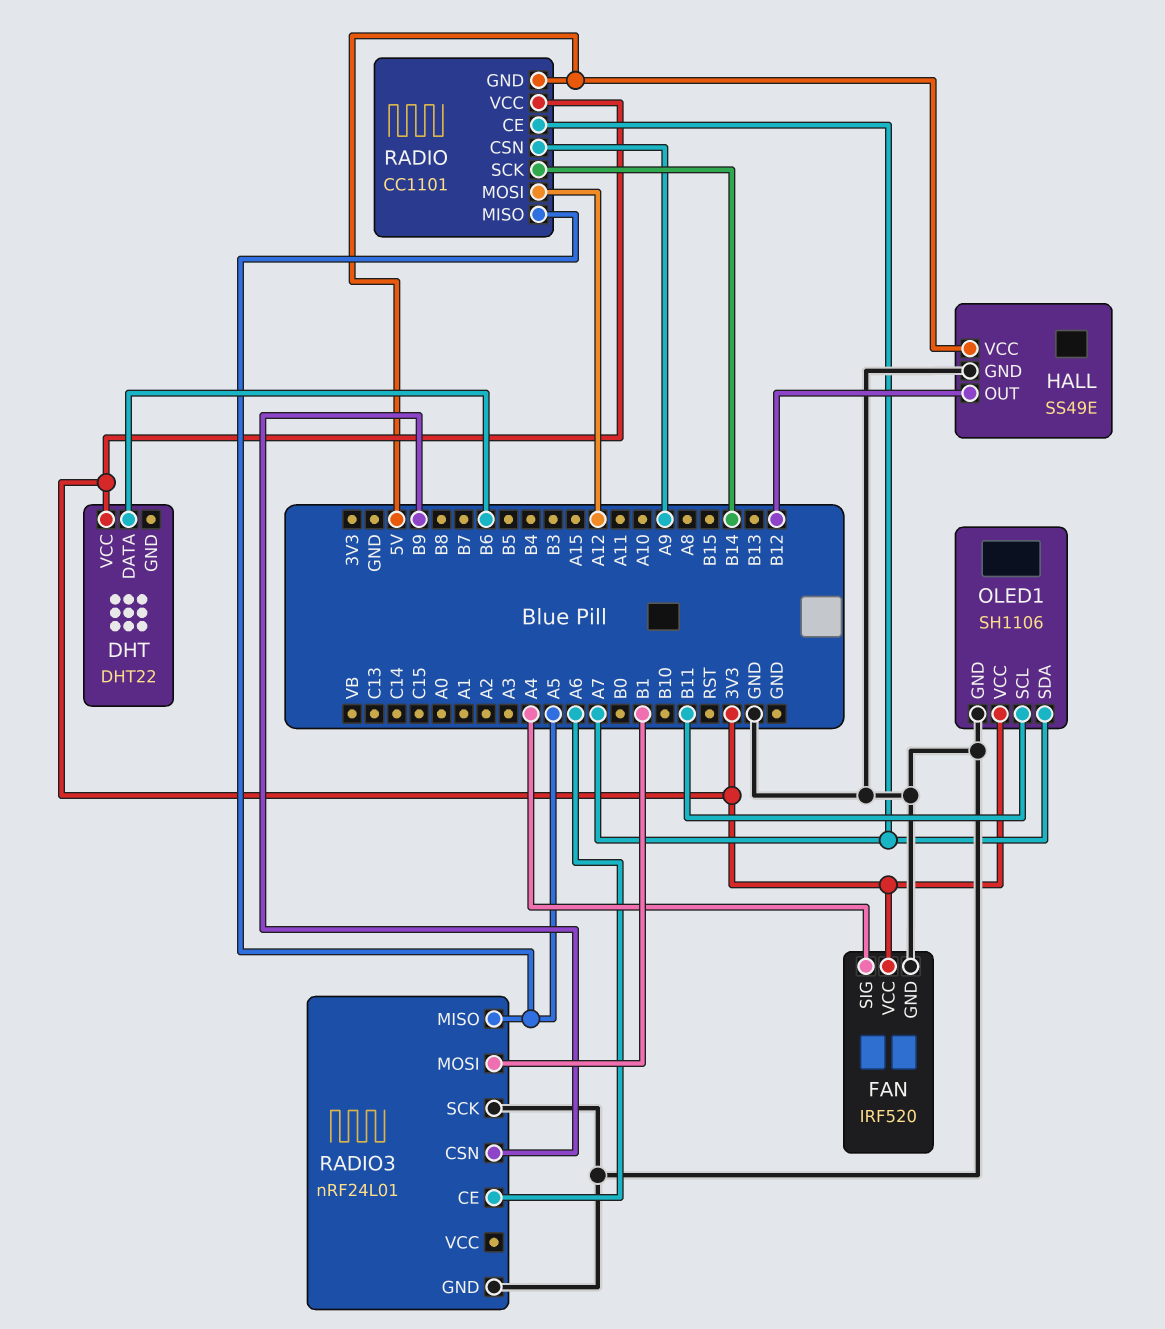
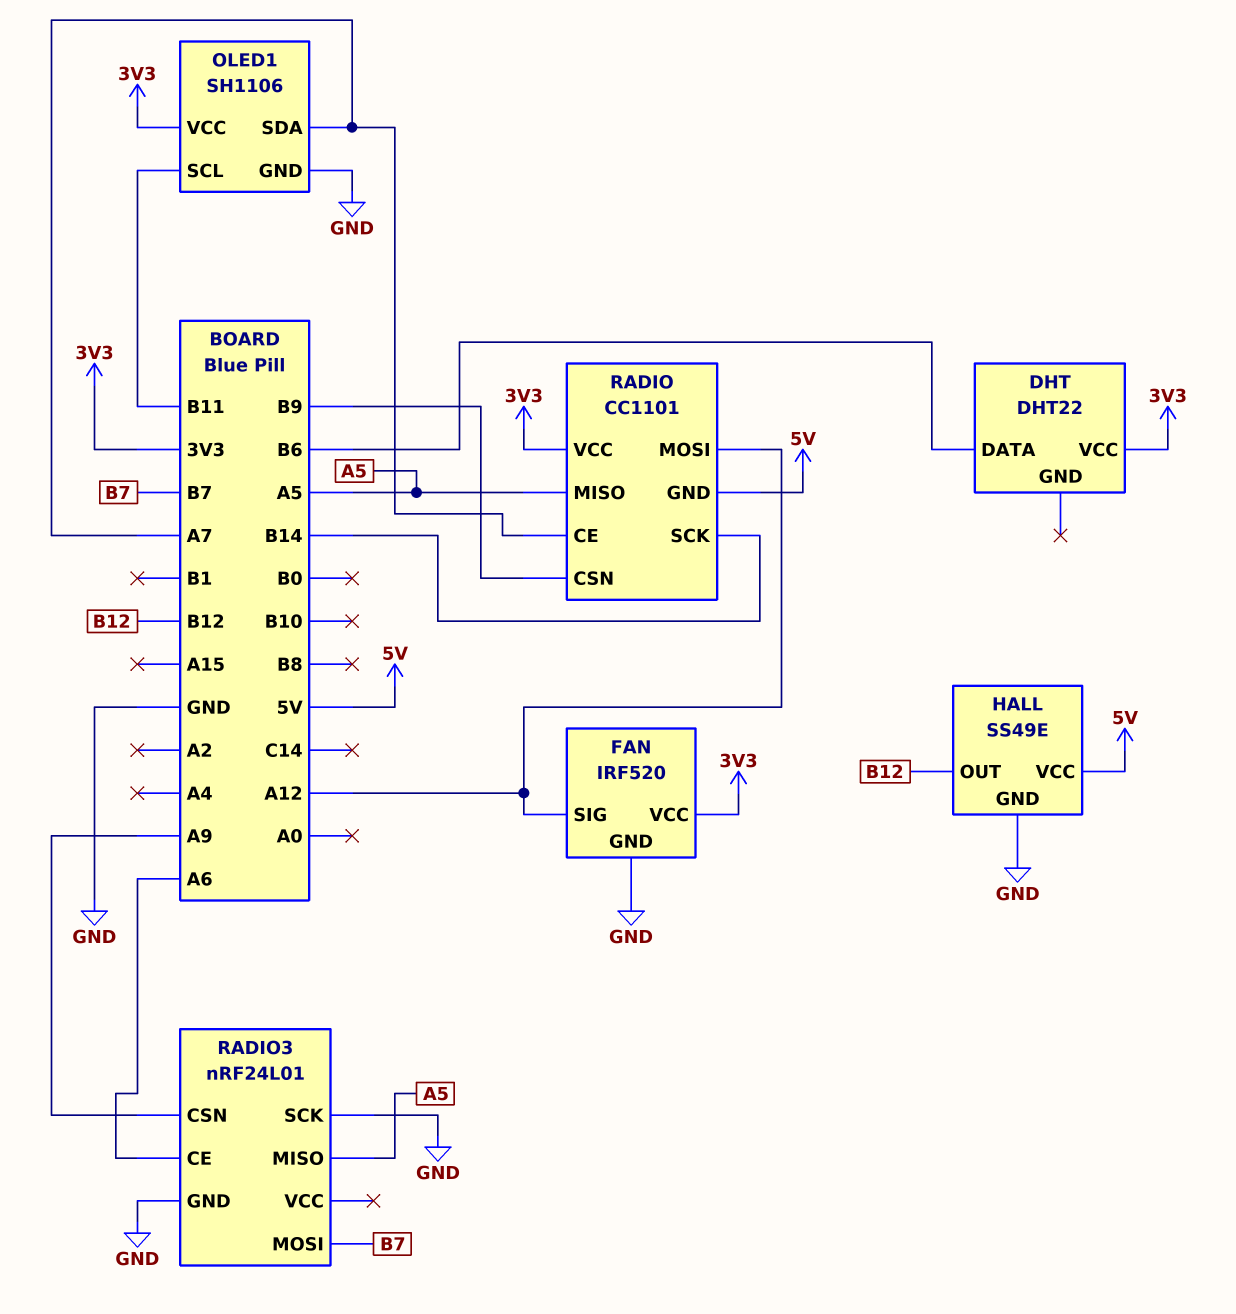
FAN pin SIG: A4 -> A12
RADIO pin CSN: A9 -> B9
RADIO3 pin CSN: B9 -> A9
RADIO3 pin MOSI: B1 -> B7

